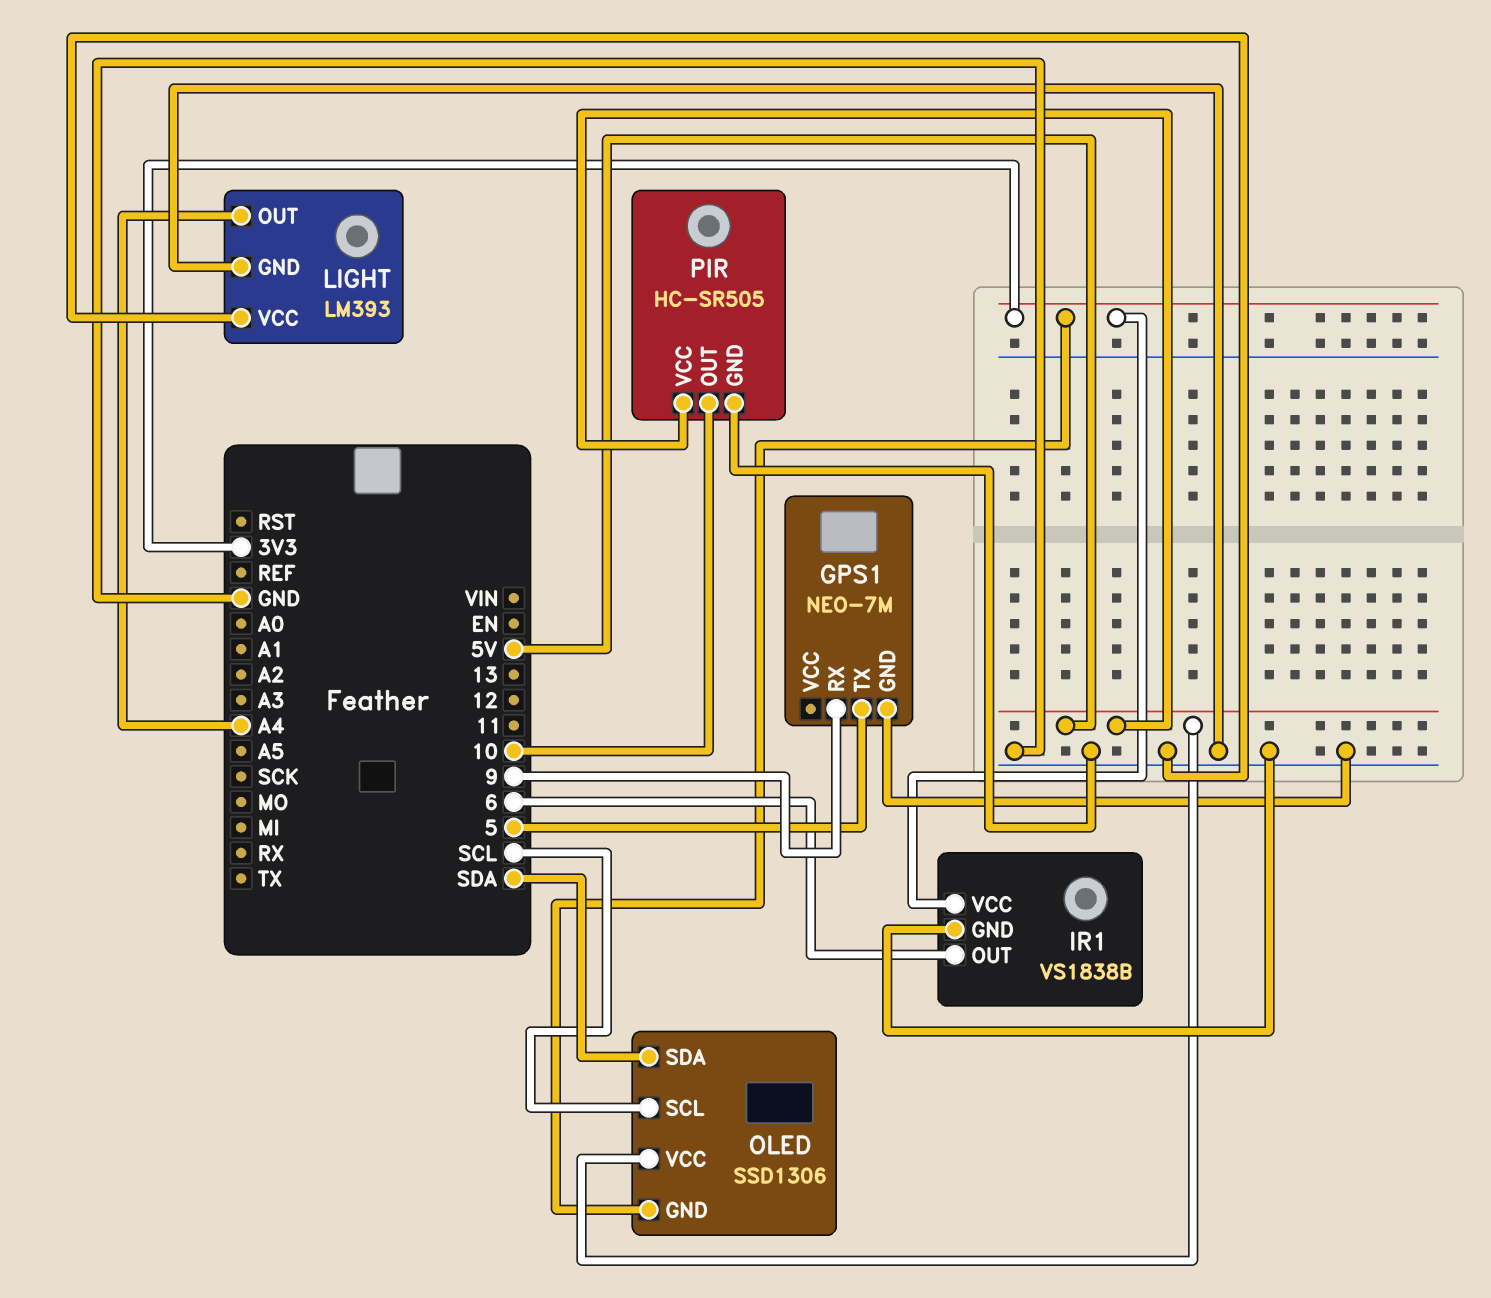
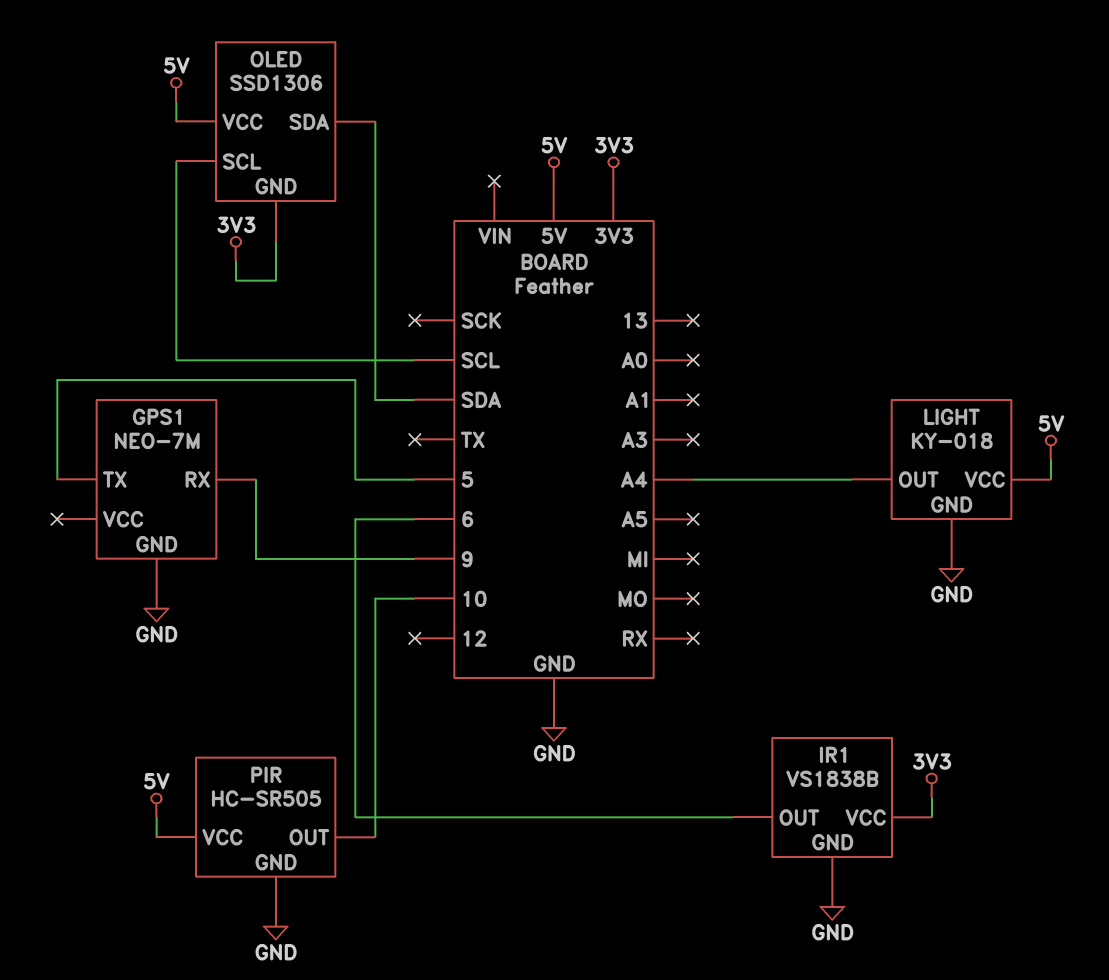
LIGHT: LM393 -> KY-018
LIGHT pin VCC: GND -> 5V

